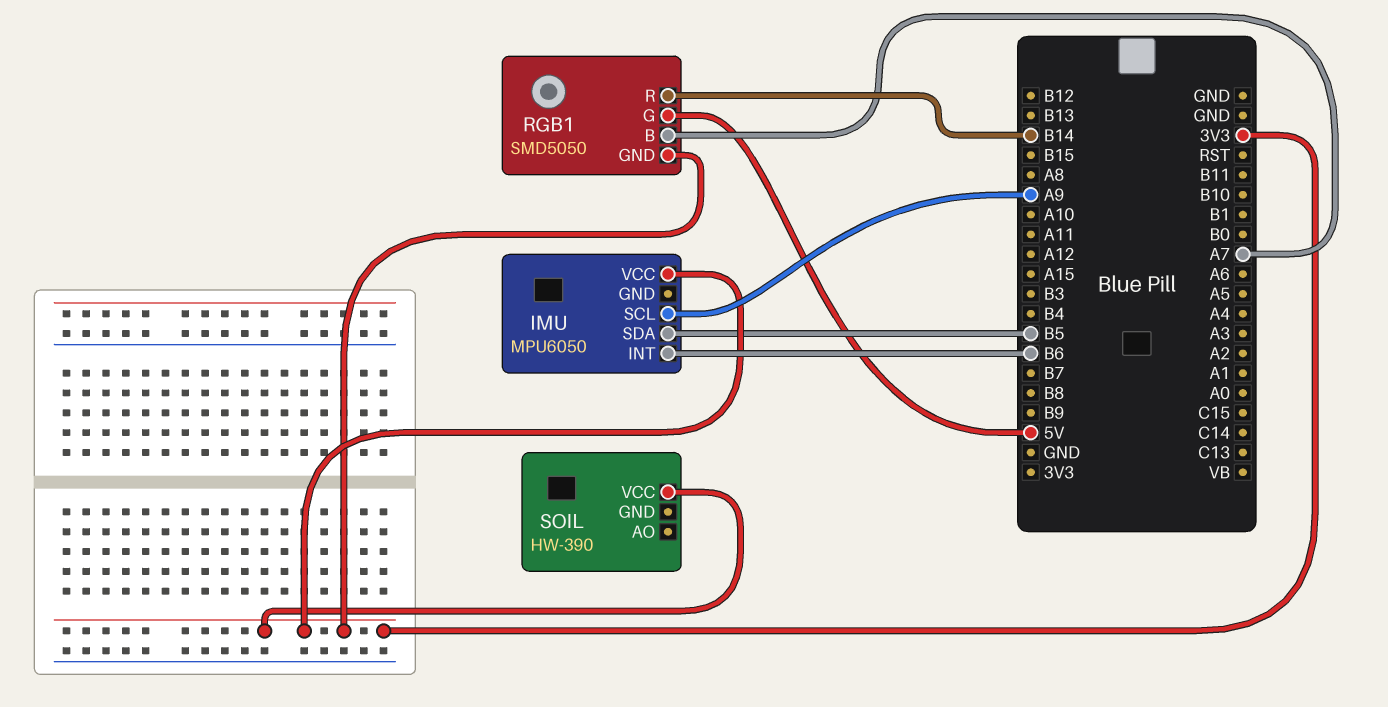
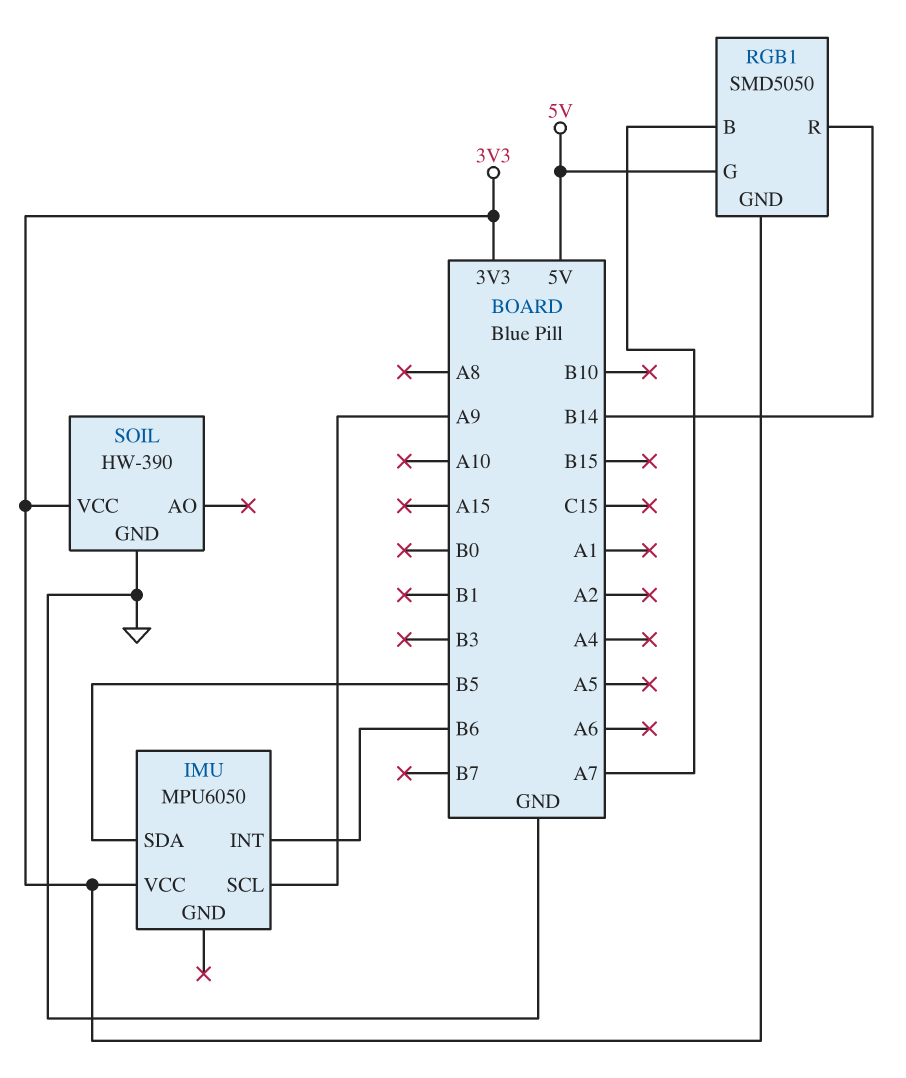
SOIL pin GND: none -> GND

